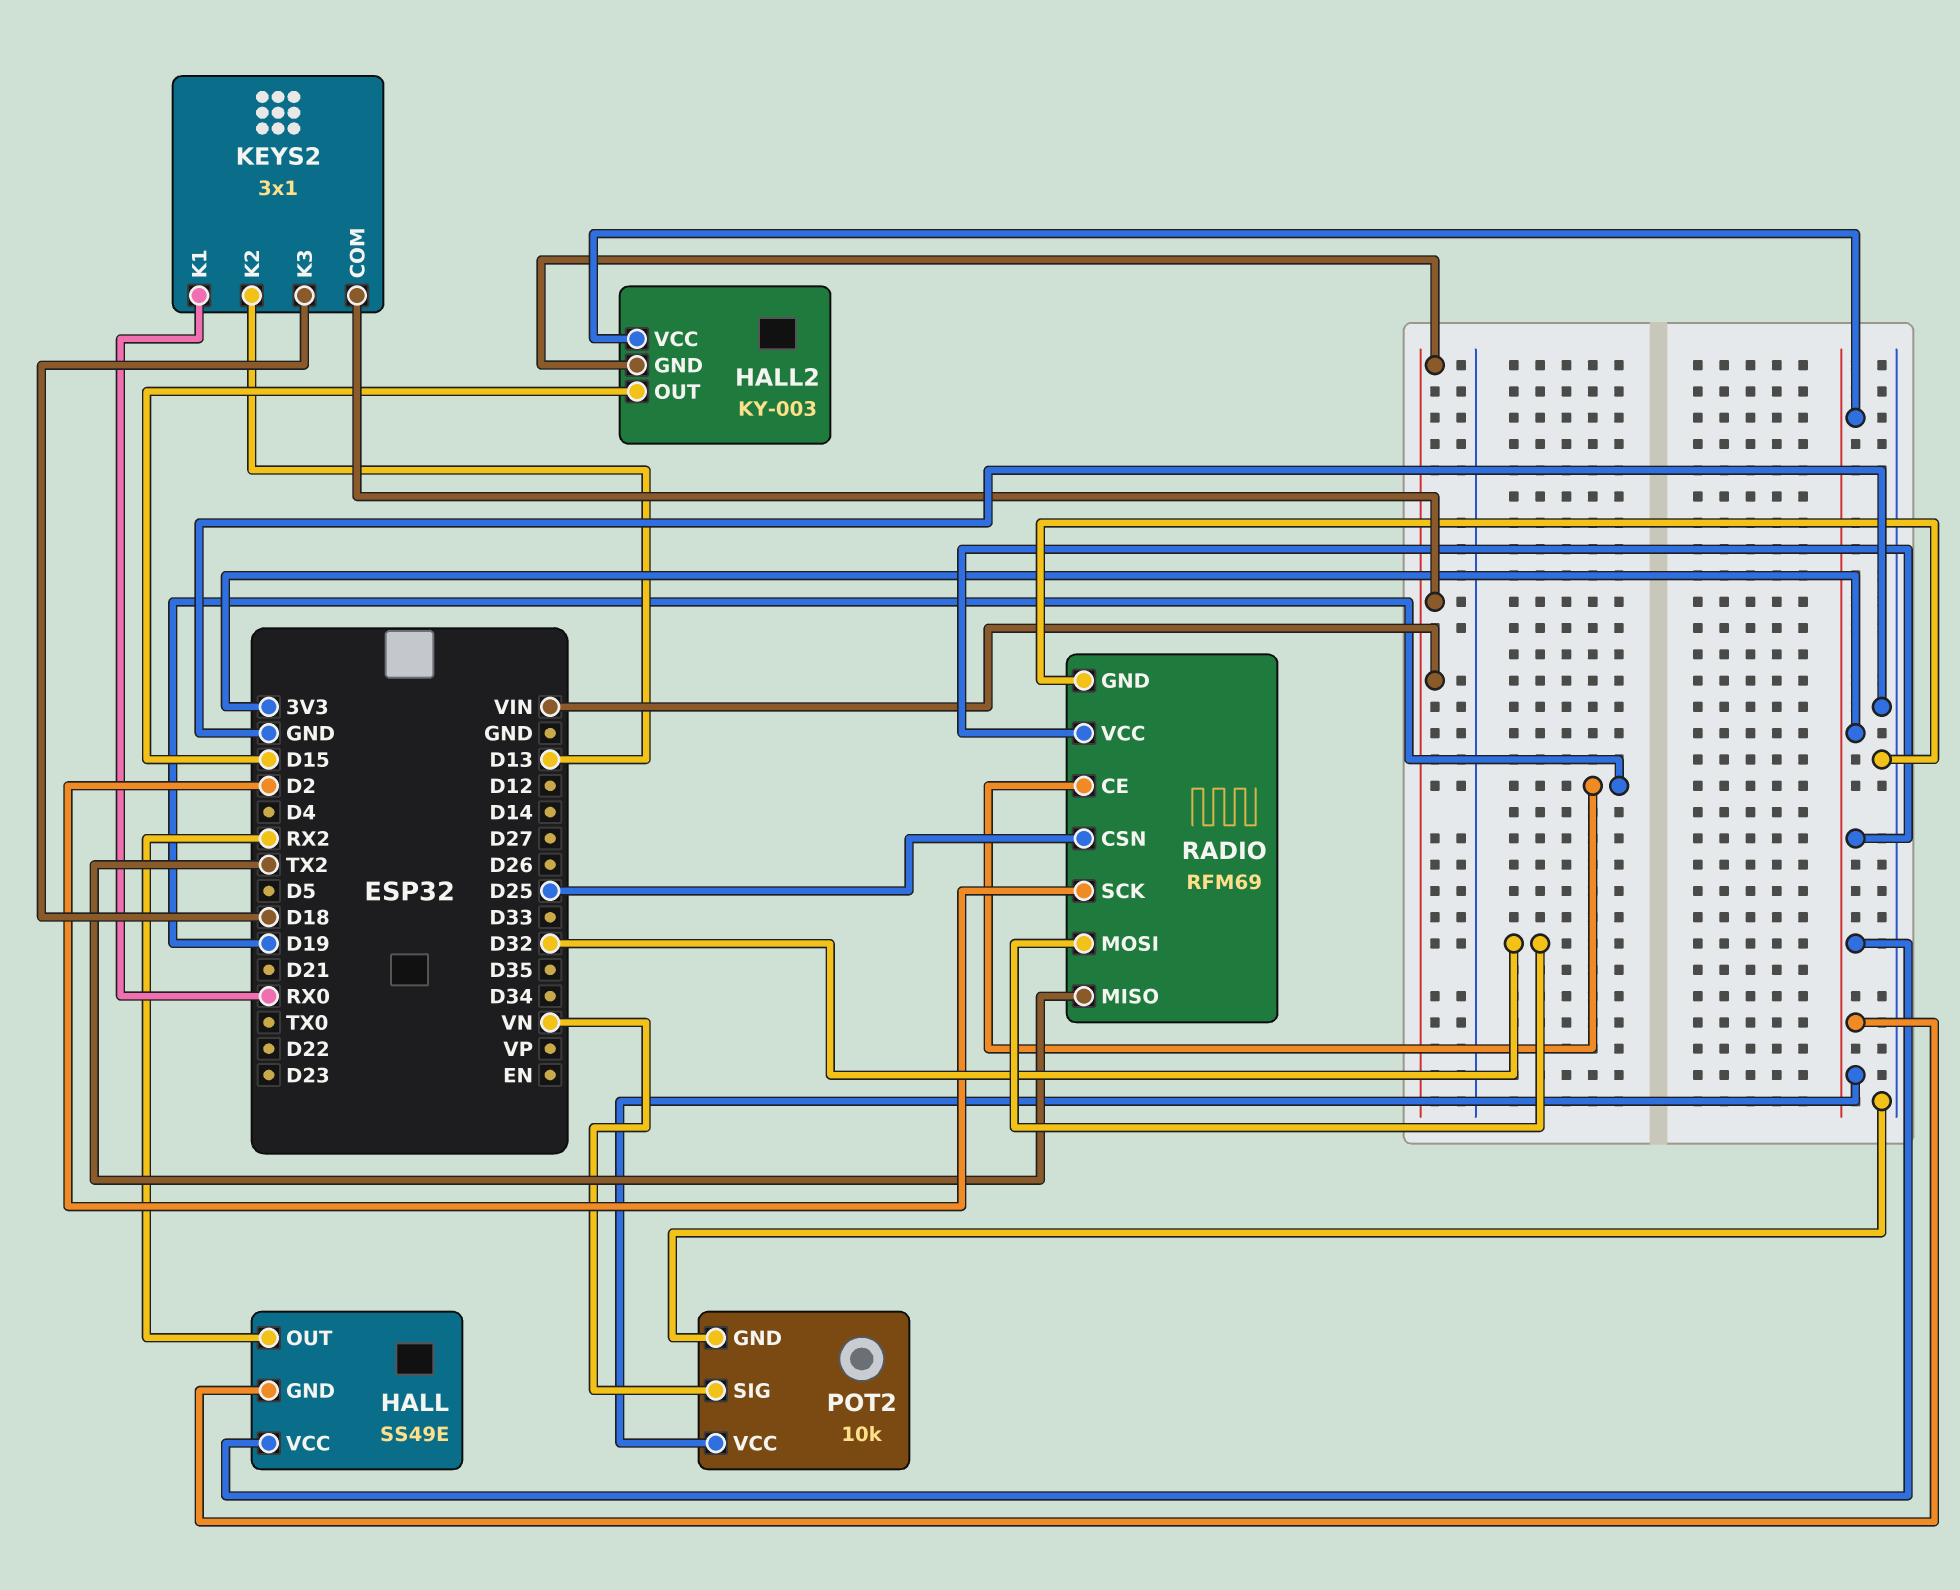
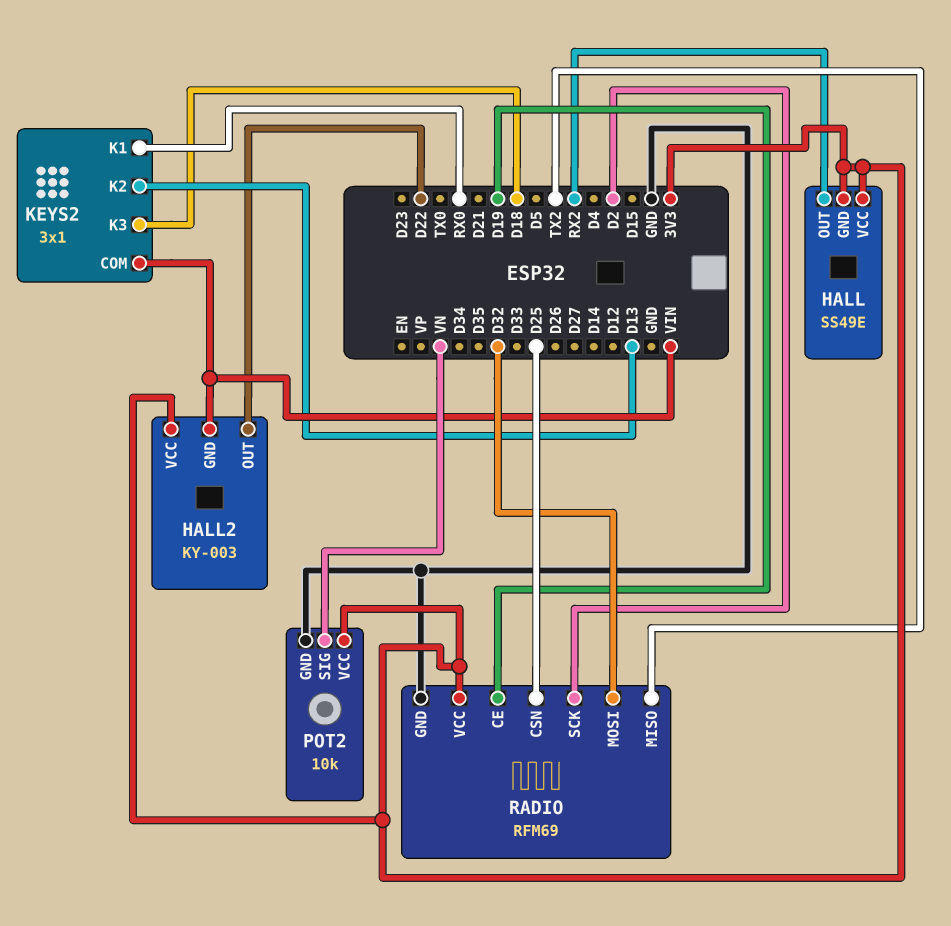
HALL2 pin OUT: D15 -> D22

